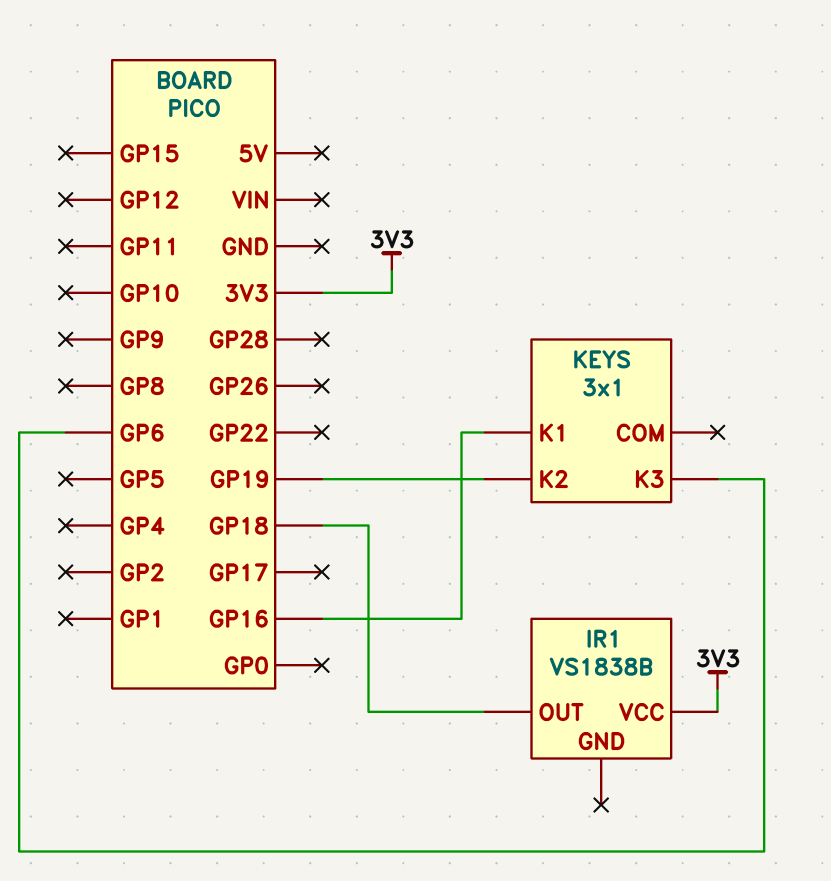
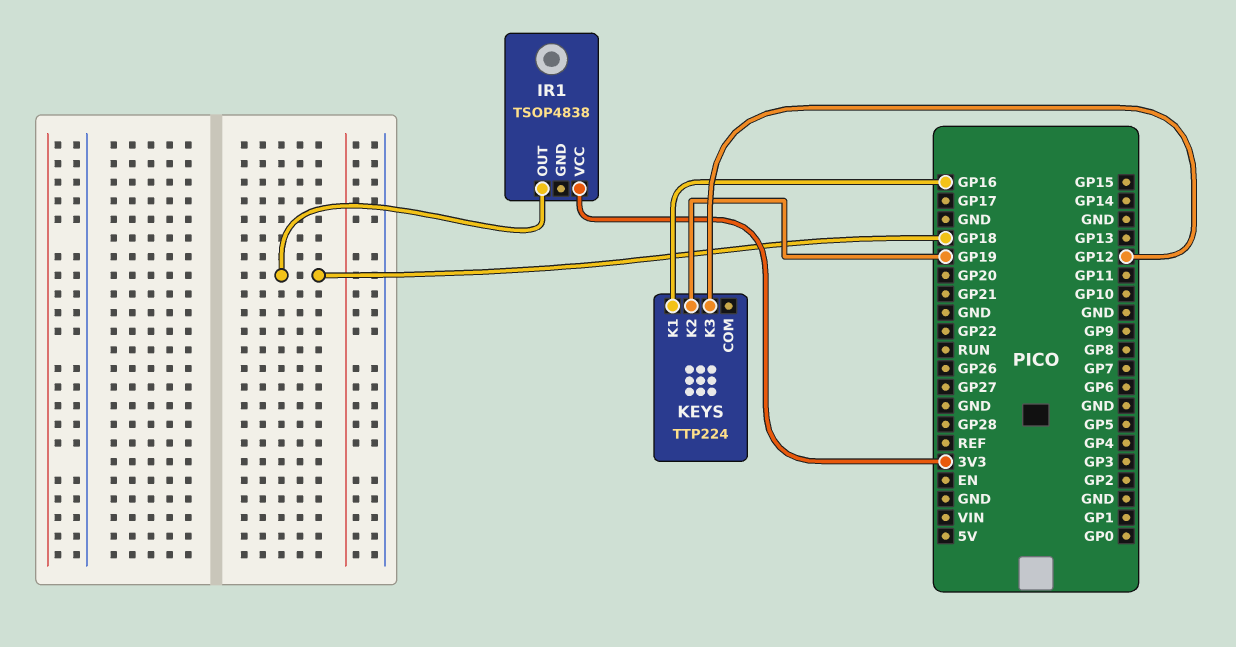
IR1: VS1838B -> TSOP4838
KEYS: 3x1 -> TTP224
KEYS pin K3: GP6 -> GP12

